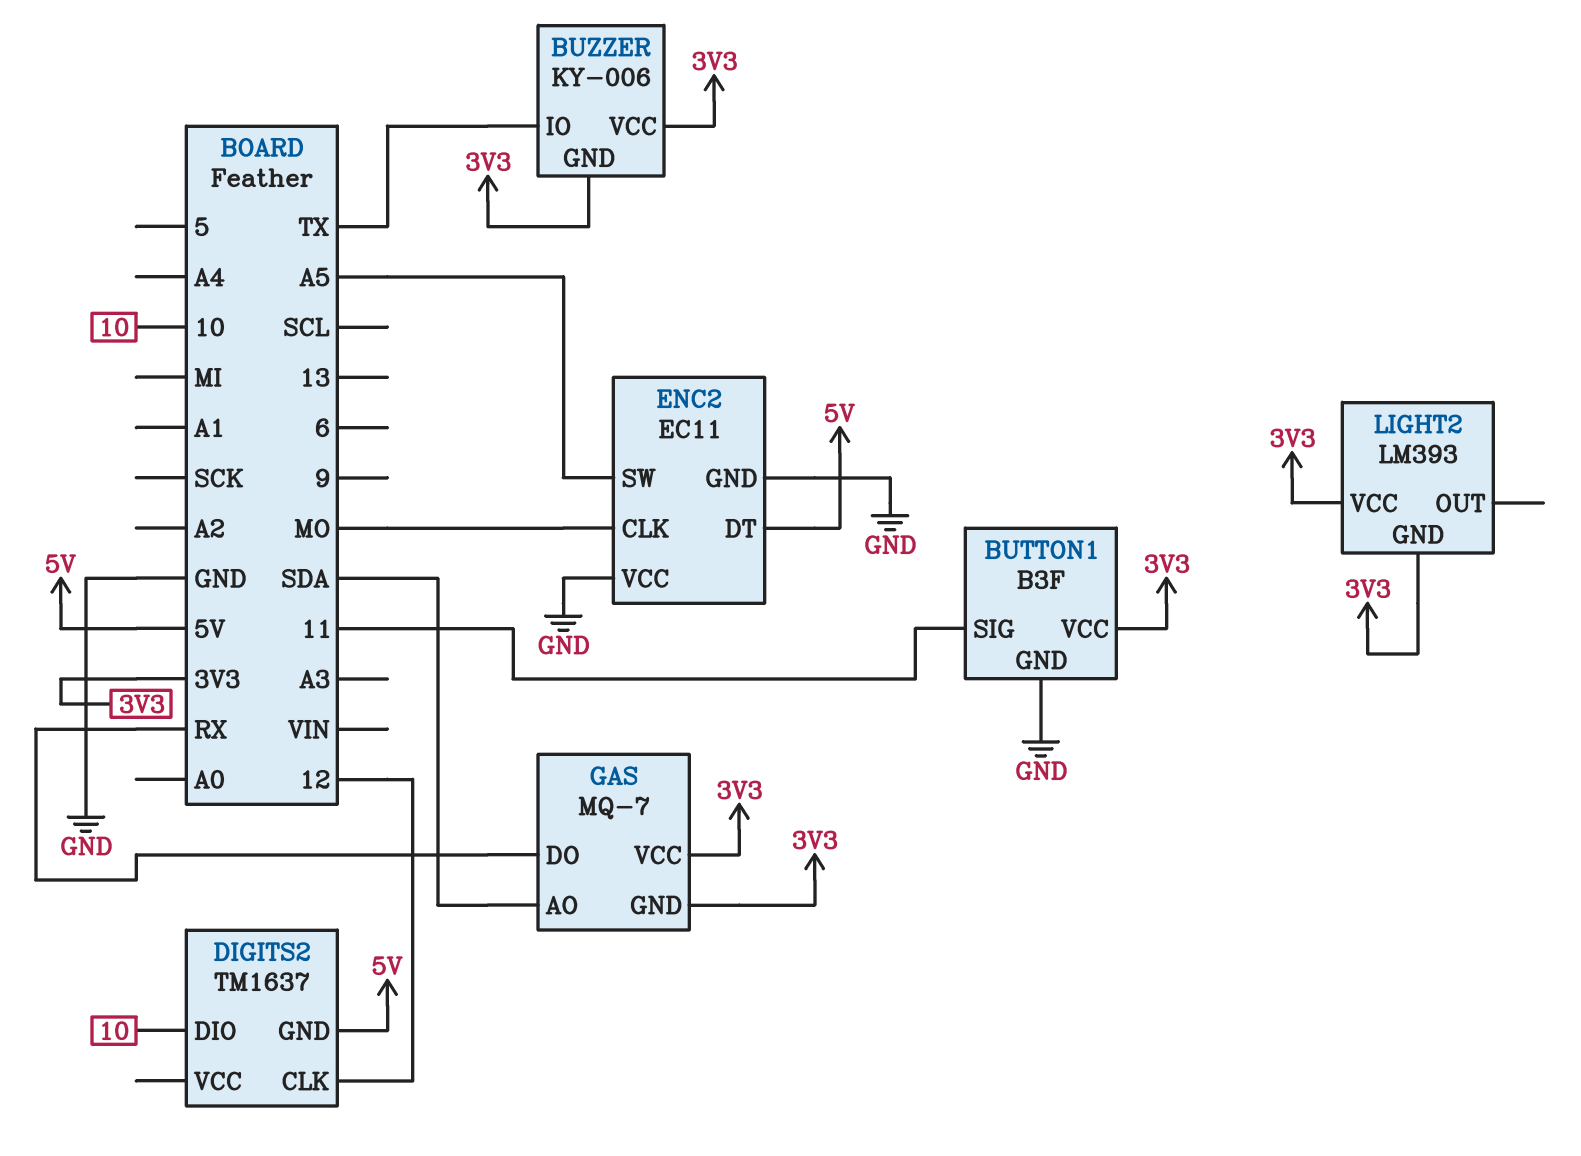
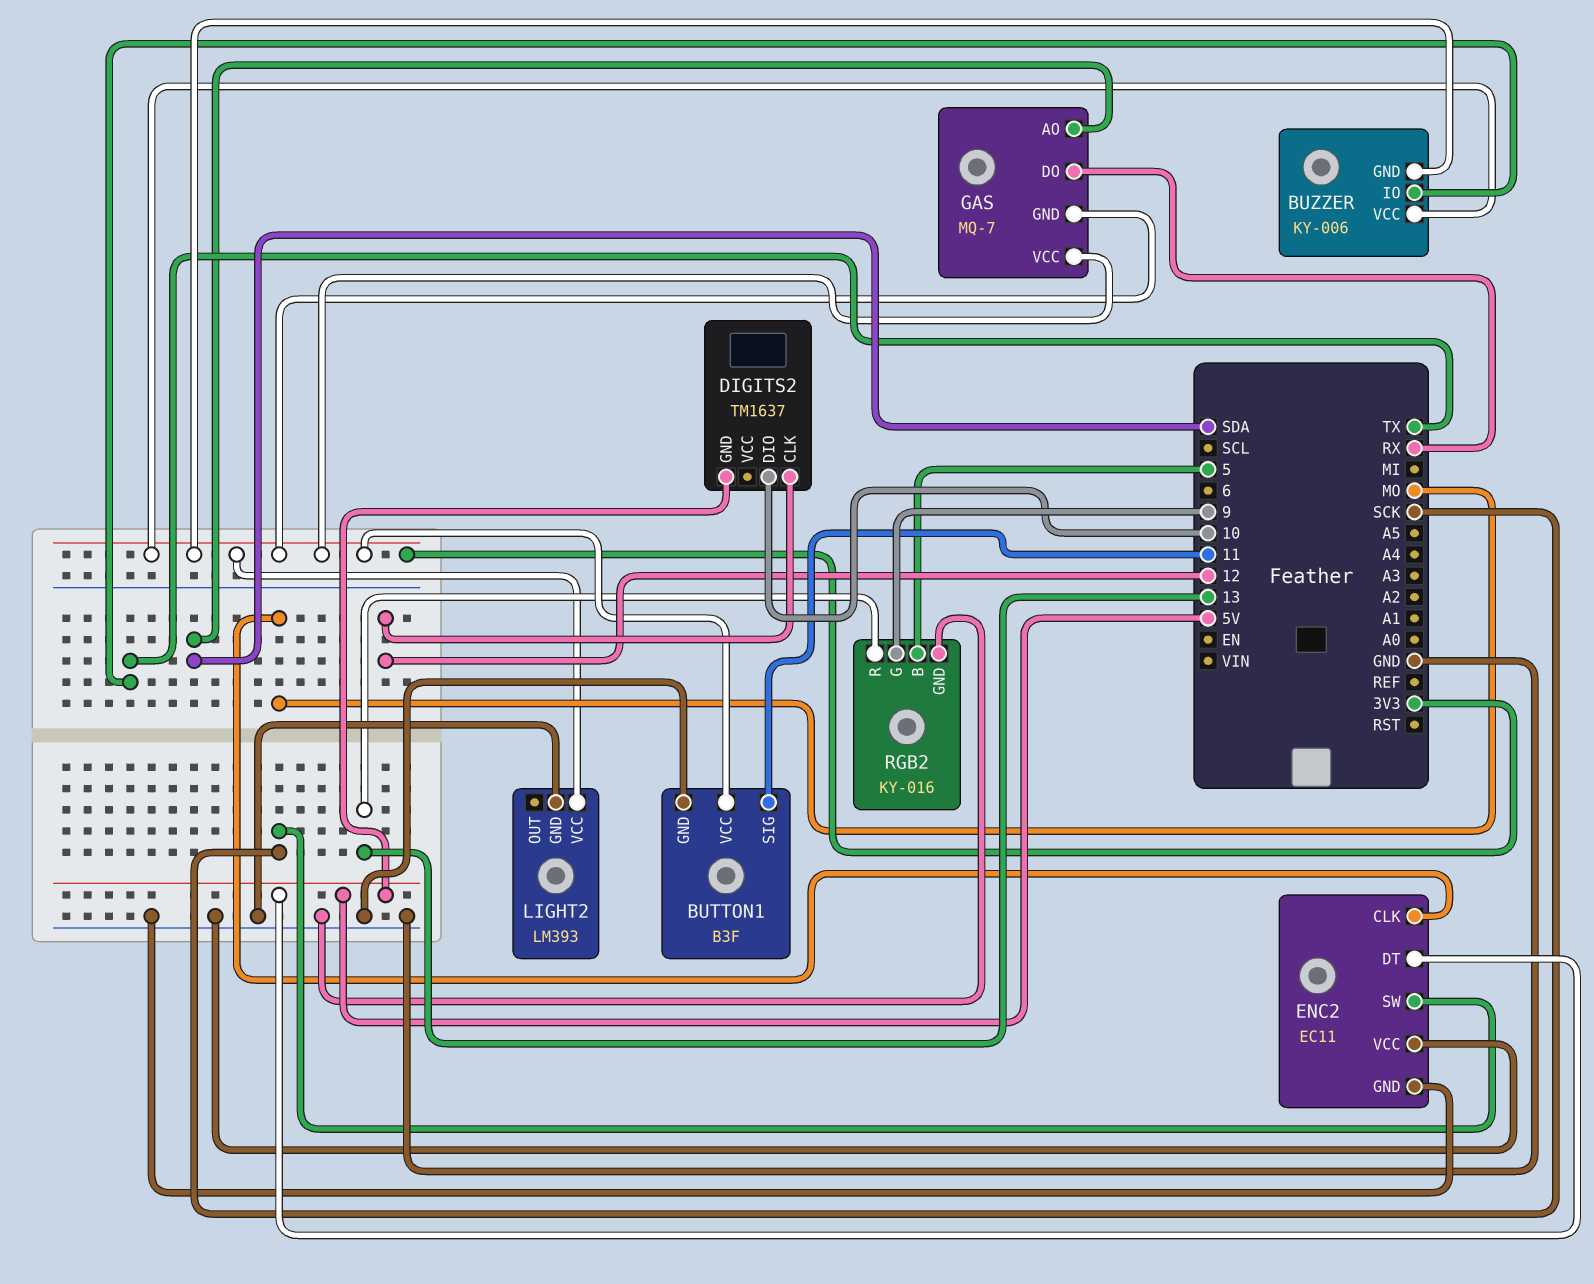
ENC2 pin SW: A5 -> SCK
LIGHT2 pin GND: 3V3 -> GND
RGB2: none -> KY-016
RGB2 pin B: none -> 5
RGB2 pin G: none -> 9
RGB2 pin GND: none -> GND
RGB2 pin R: none -> 13

